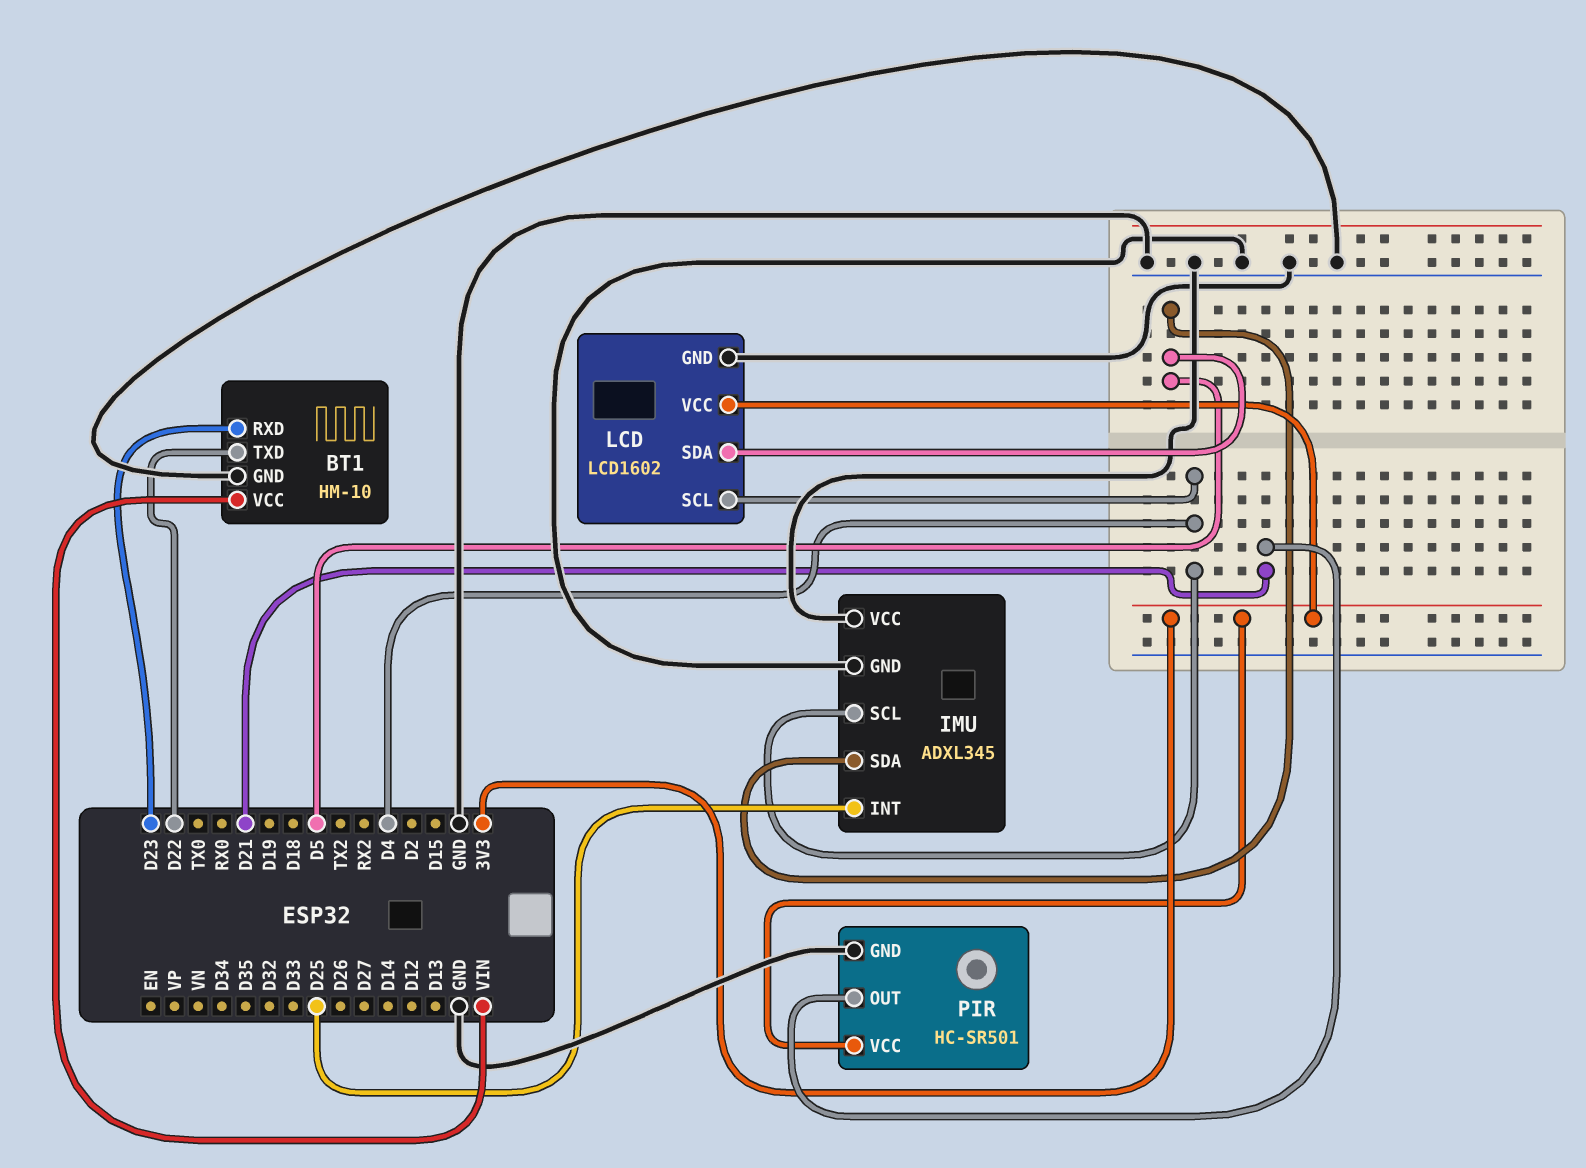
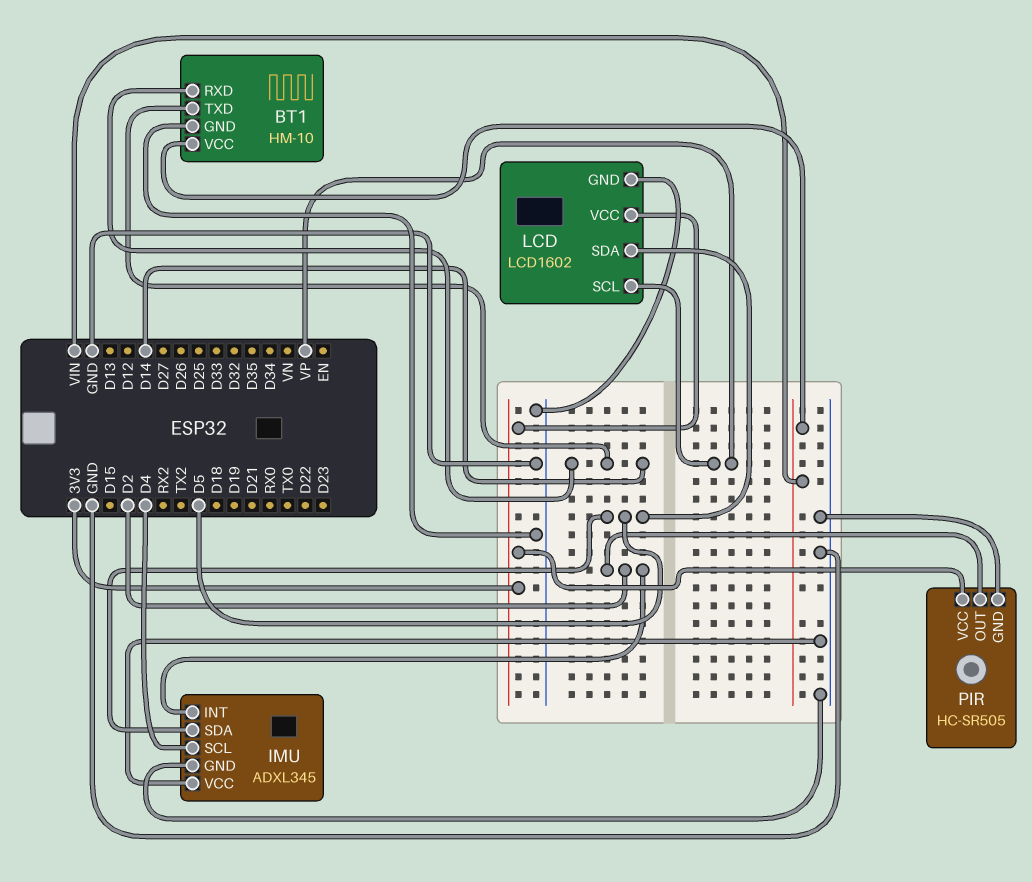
BT1 pin RXD: D23 -> D14
BT1 pin TXD: D22 -> D14
IMU pin INT: D25 -> D2
LCD pin SCL: D4 -> VP
PIR: HC-SR501 -> HC-SR505
PIR pin OUT: D21 -> D2

